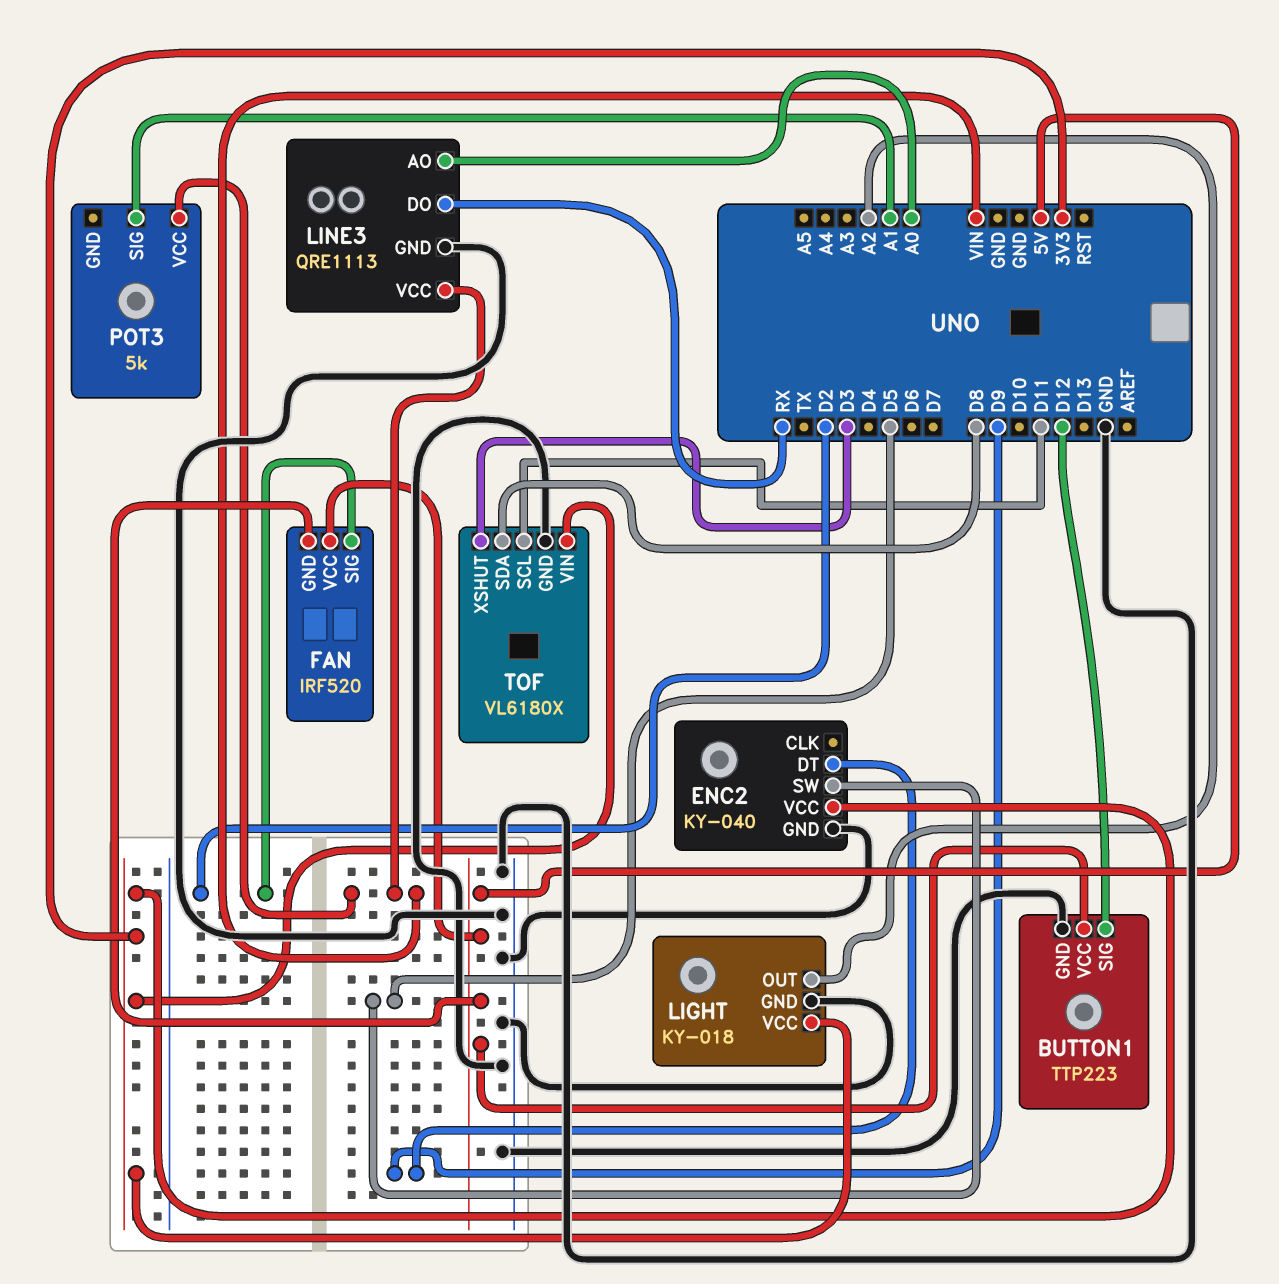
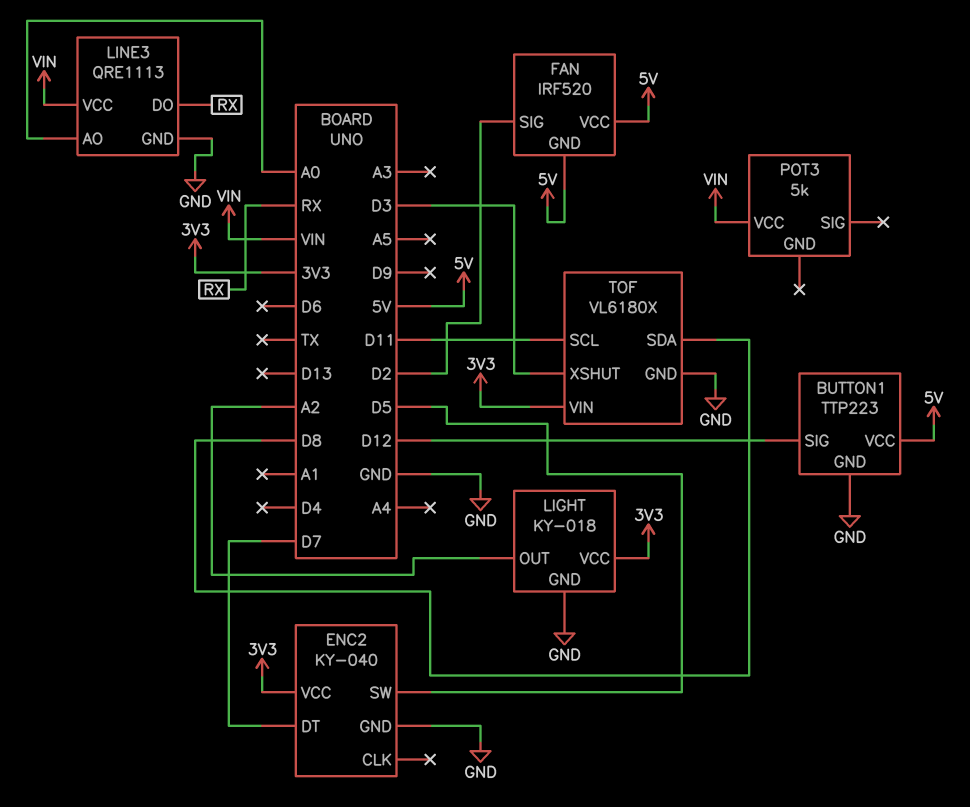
ENC2 pin DT: D9 -> D7
POT3 pin SIG: A1 -> none

